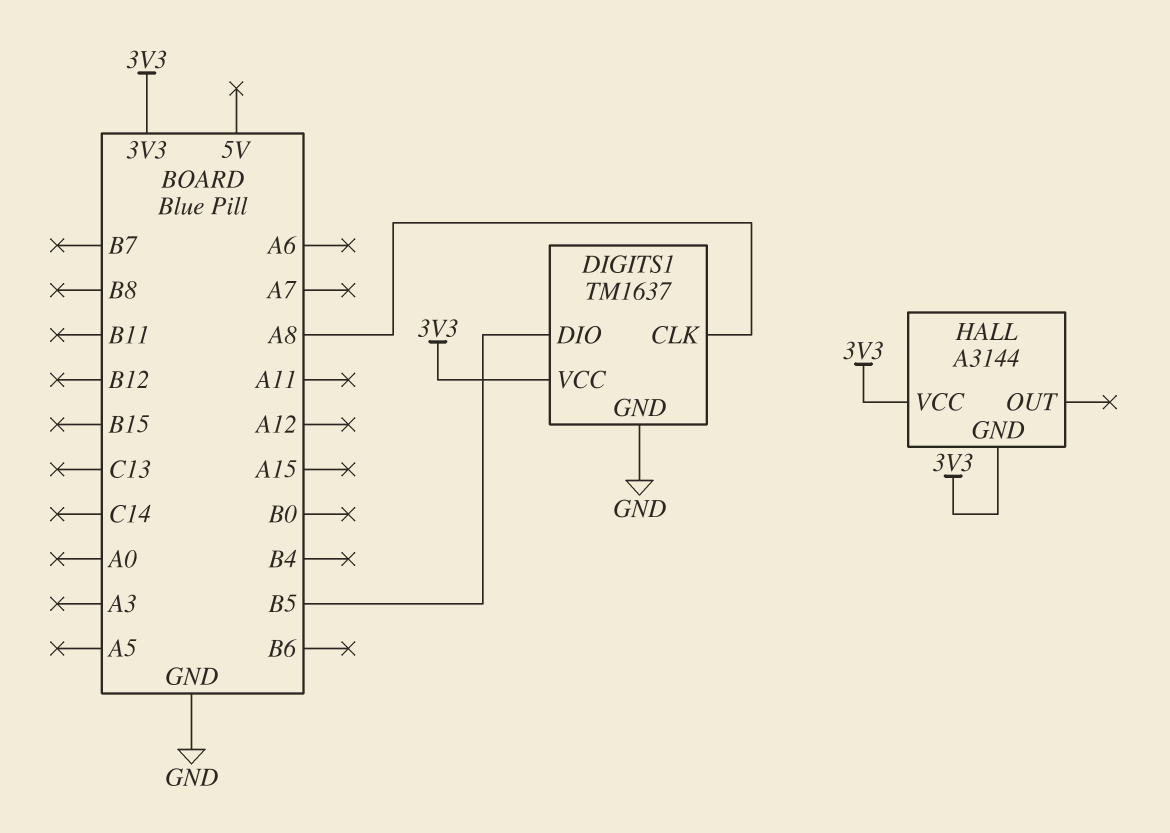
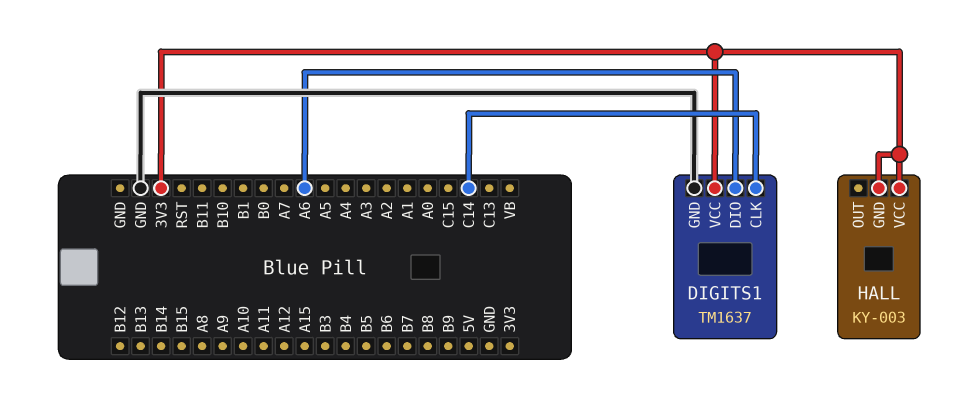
DIGITS1 pin CLK: A8 -> C14
DIGITS1 pin DIO: B5 -> A6
HALL: A3144 -> KY-003

